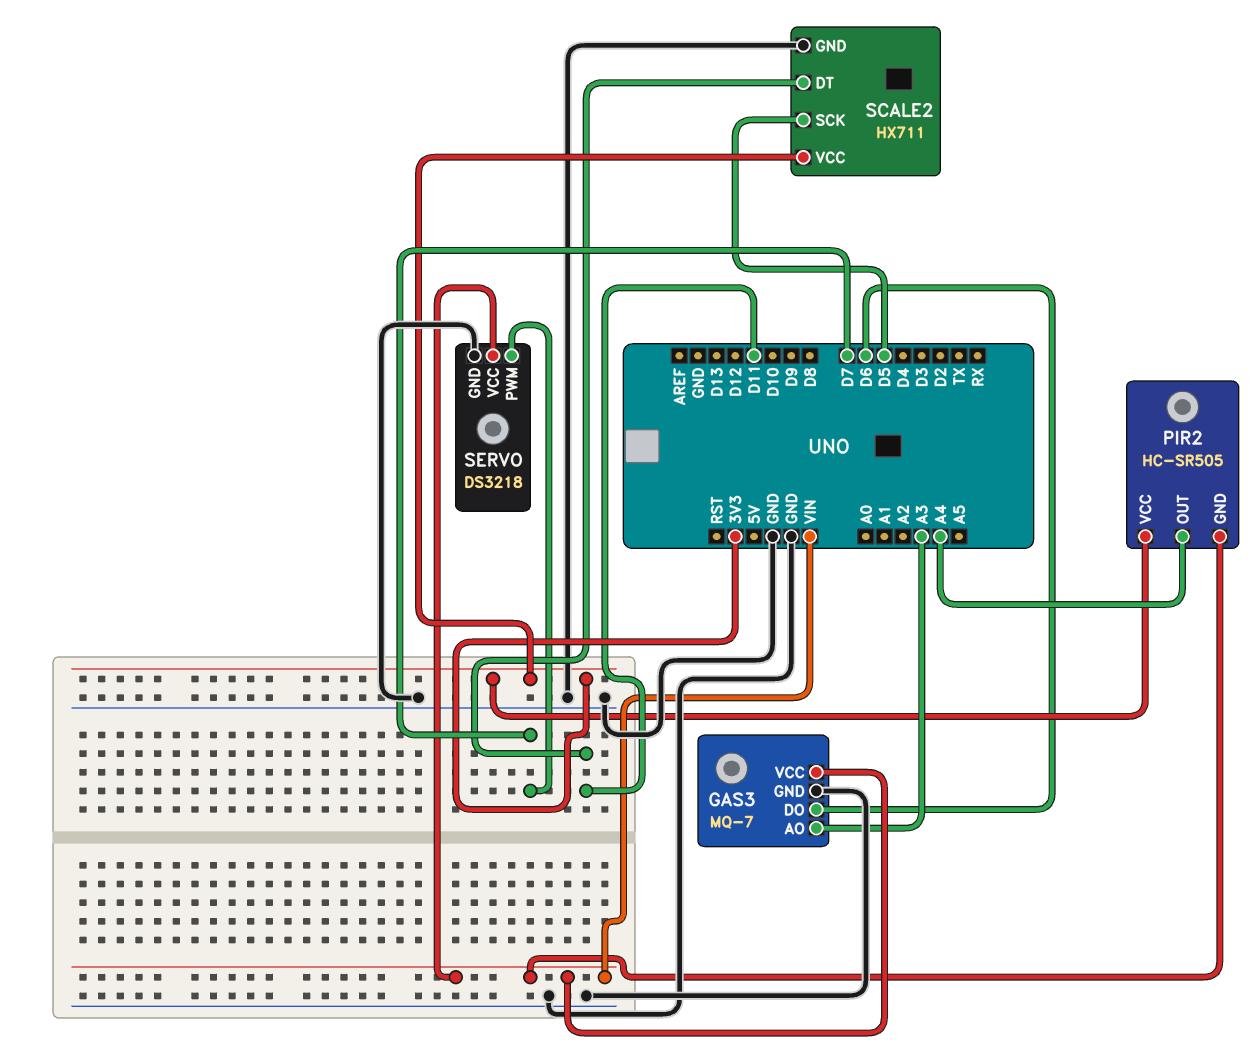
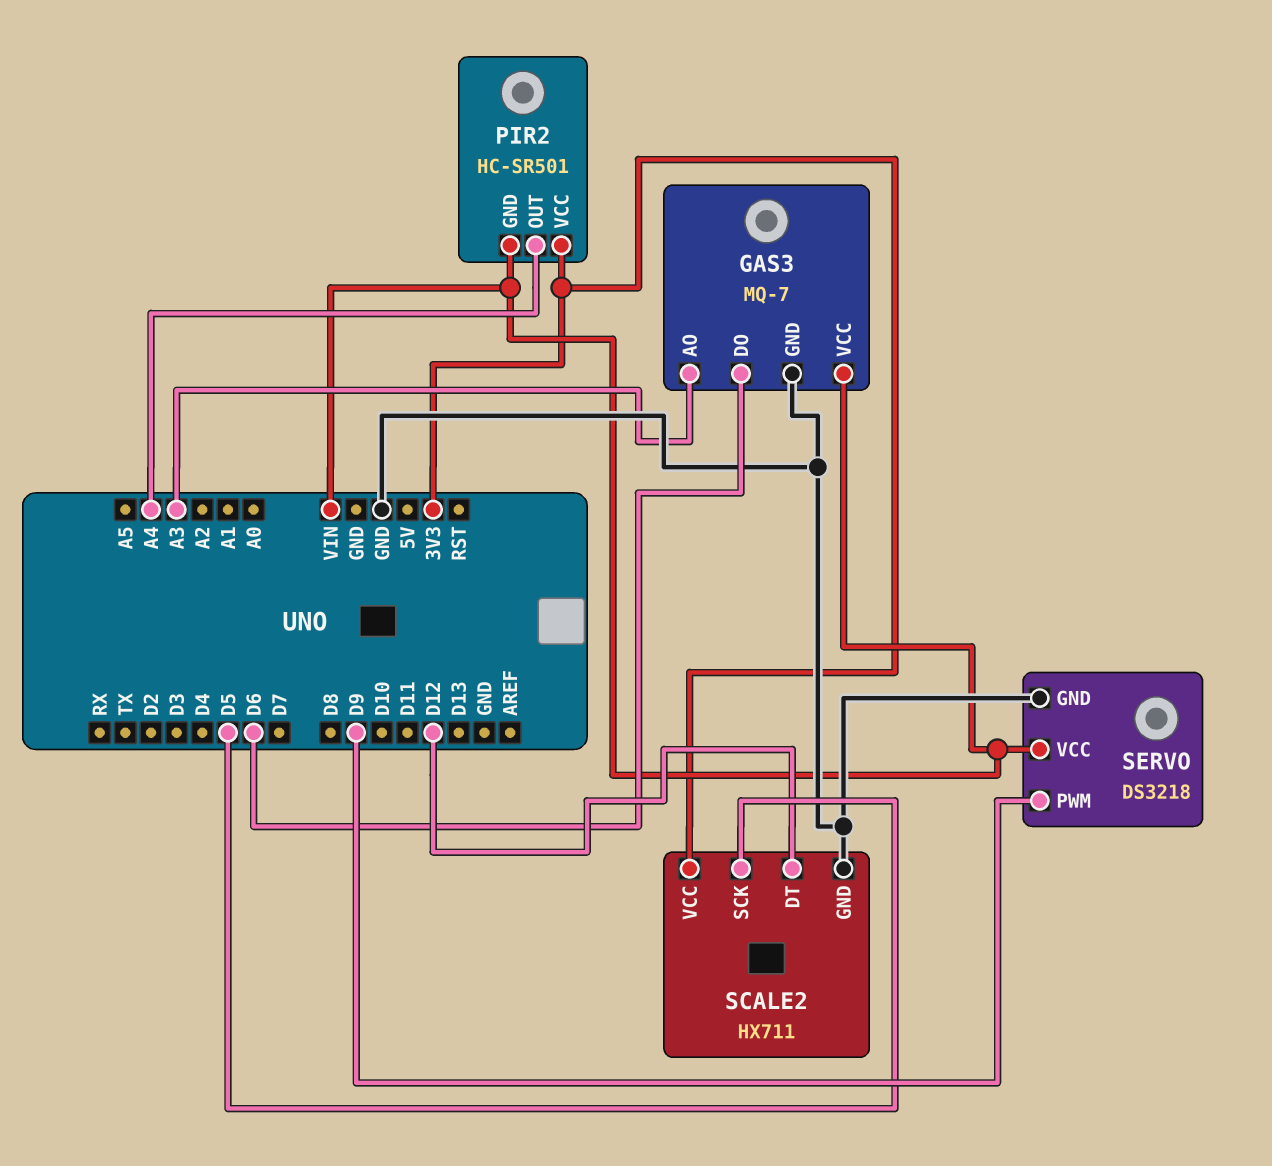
PIR2: HC-SR505 -> HC-SR501
SCALE2 pin DT: D11 -> D12
SERVO pin PWM: D7 -> D9

